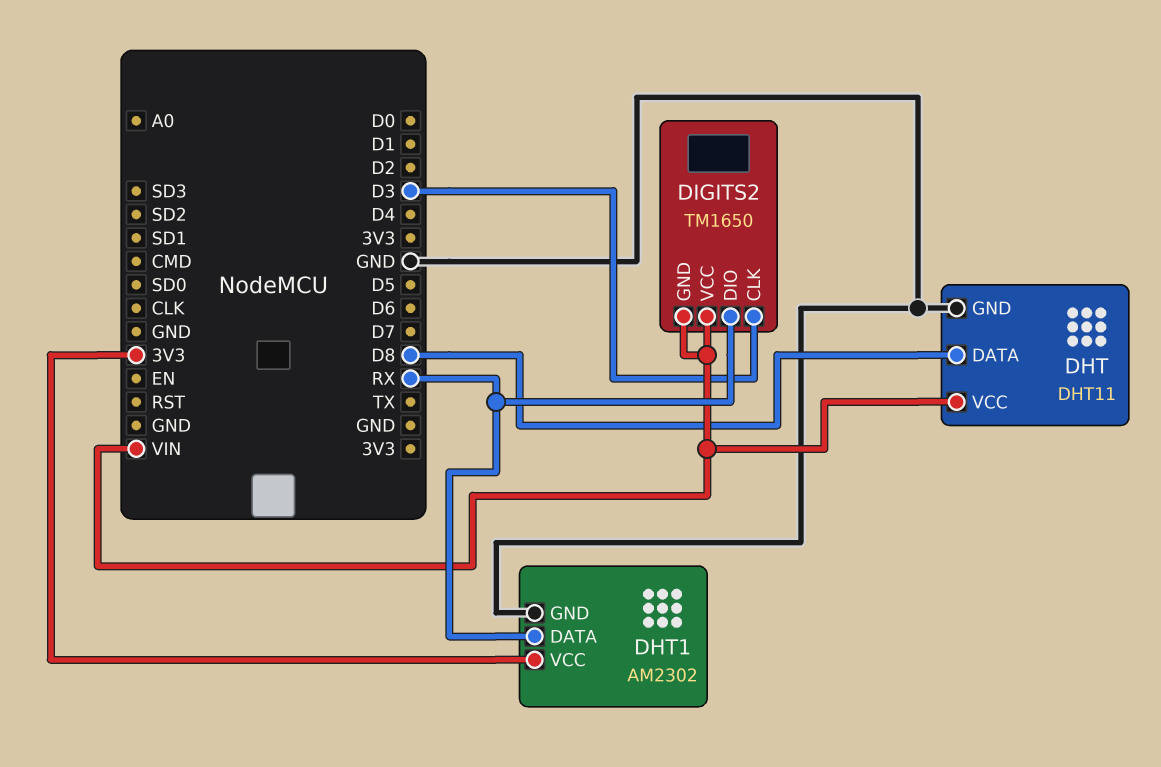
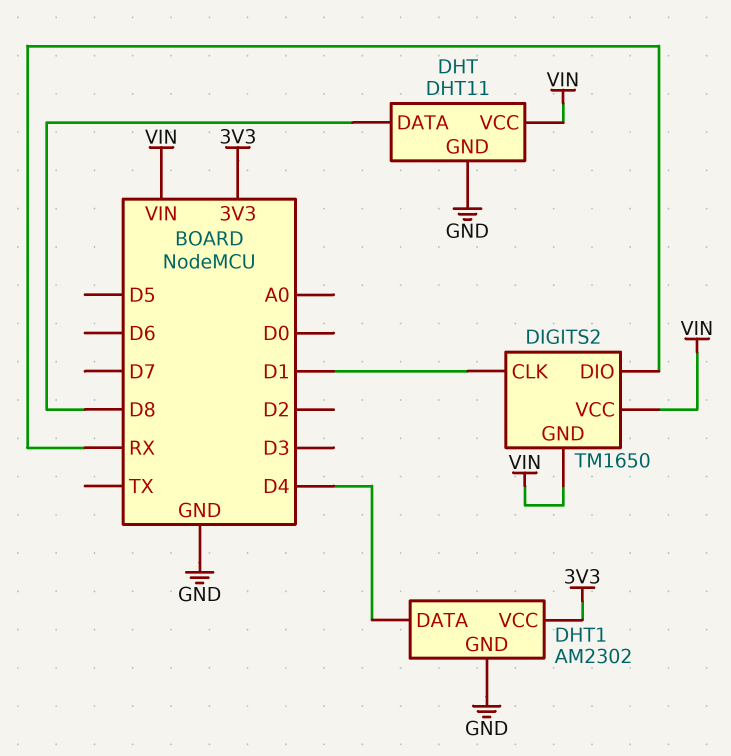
DHT1 pin DATA: RX -> D4
DIGITS2 pin CLK: D3 -> D1

